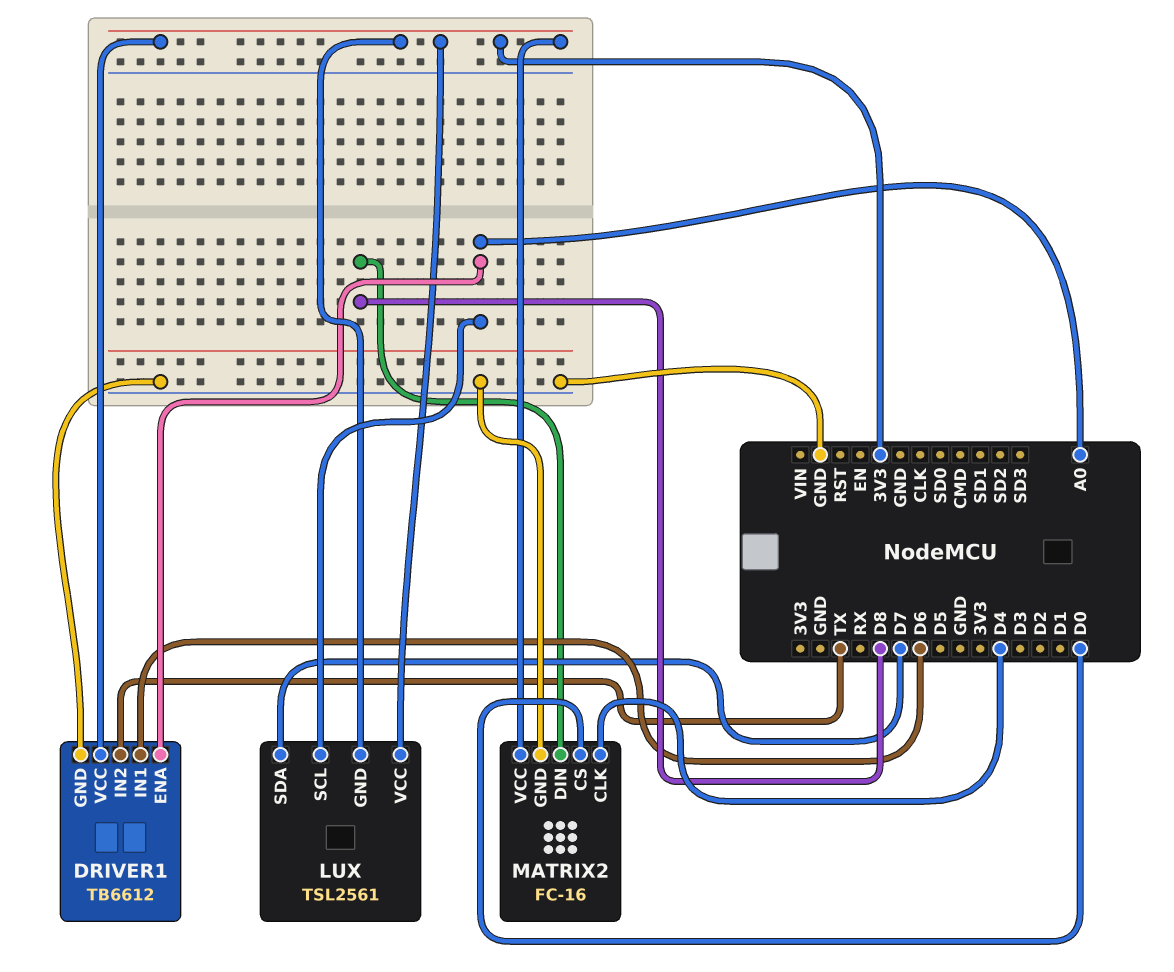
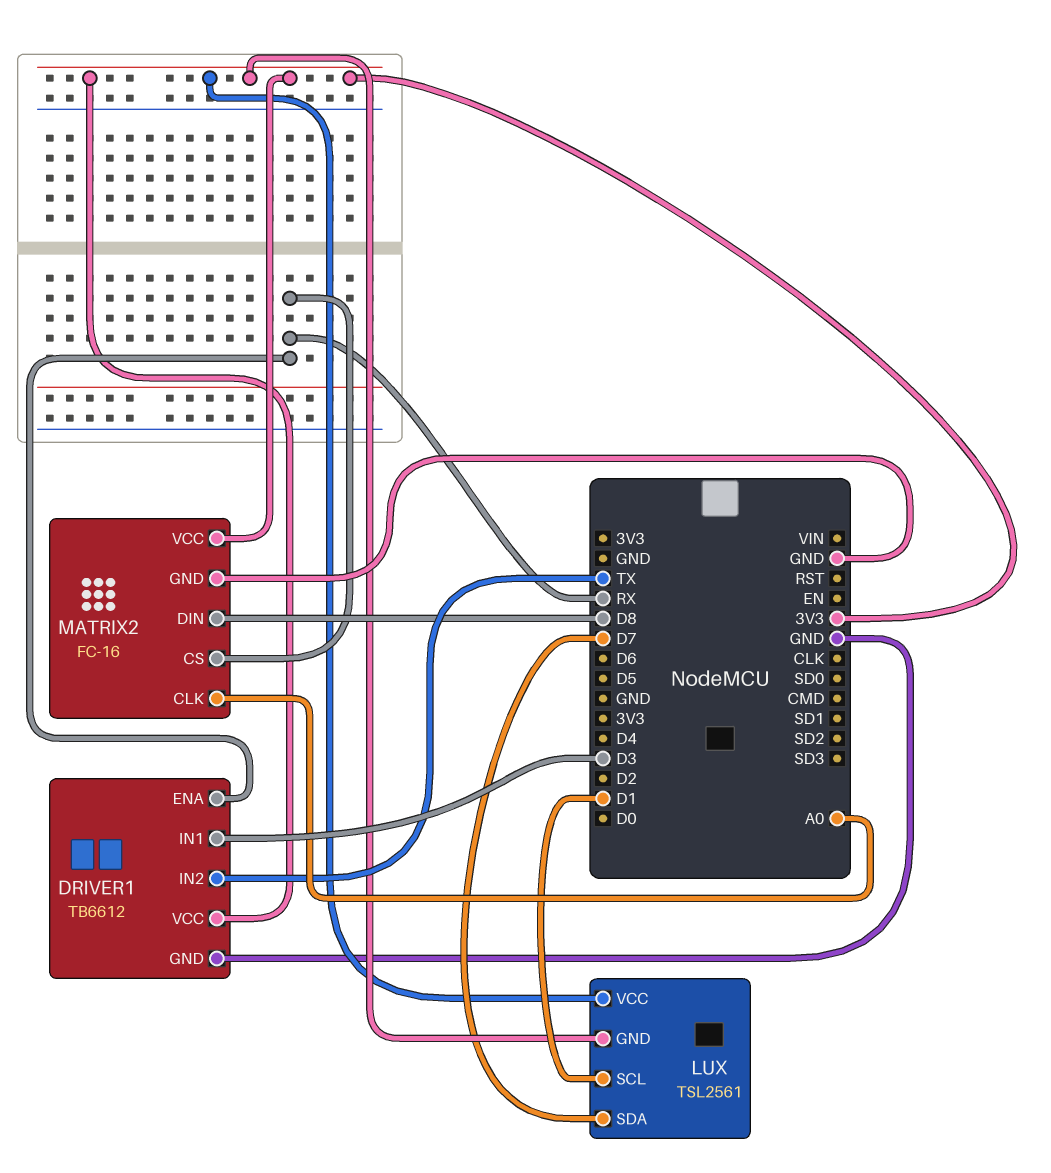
DRIVER1 pin ENA: A0 -> RX
DRIVER1 pin IN1: D6 -> D3
LUX pin SCL: A0 -> D1
MATRIX2 pin CLK: D4 -> A0
MATRIX2 pin CS: D0 -> RX

